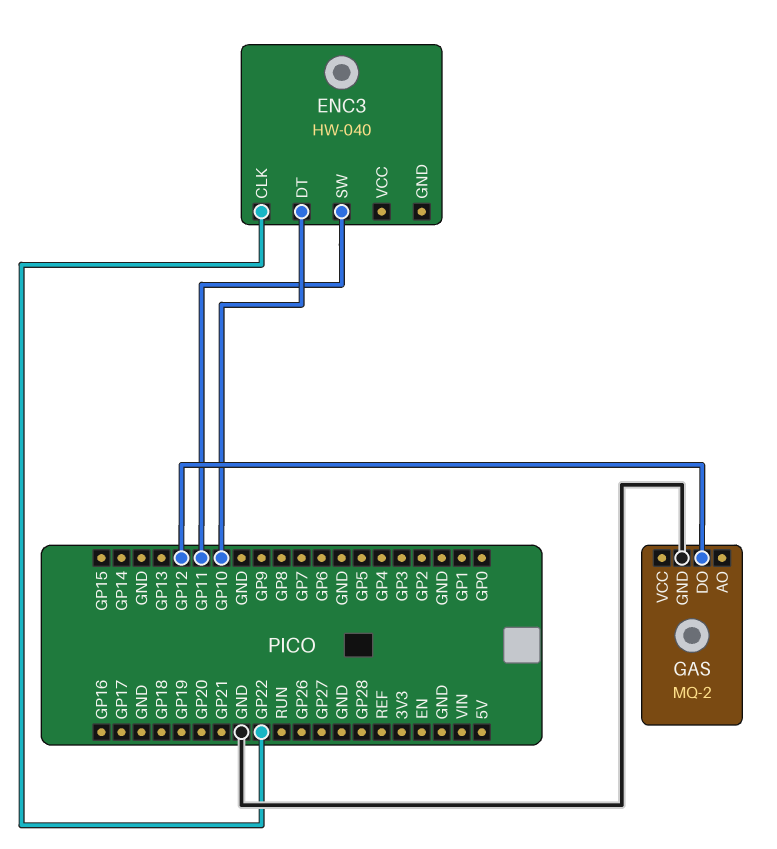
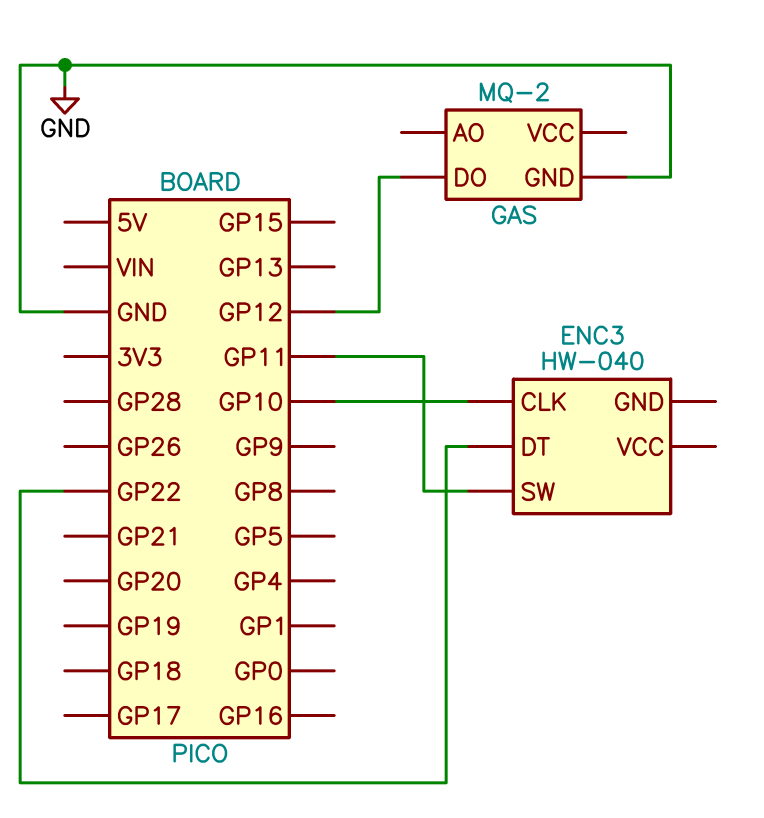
ENC3 pin CLK: GP22 -> GP10
ENC3 pin DT: GP10 -> GP22

